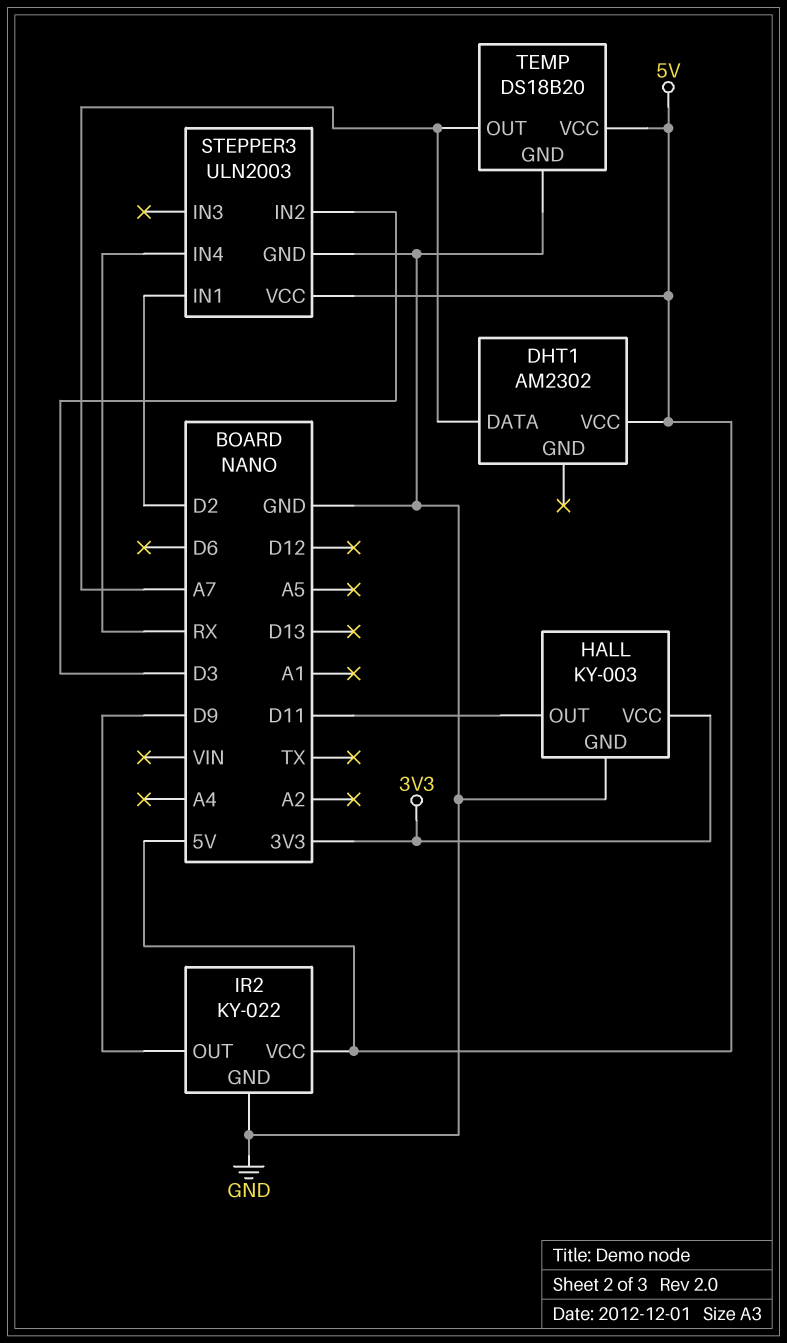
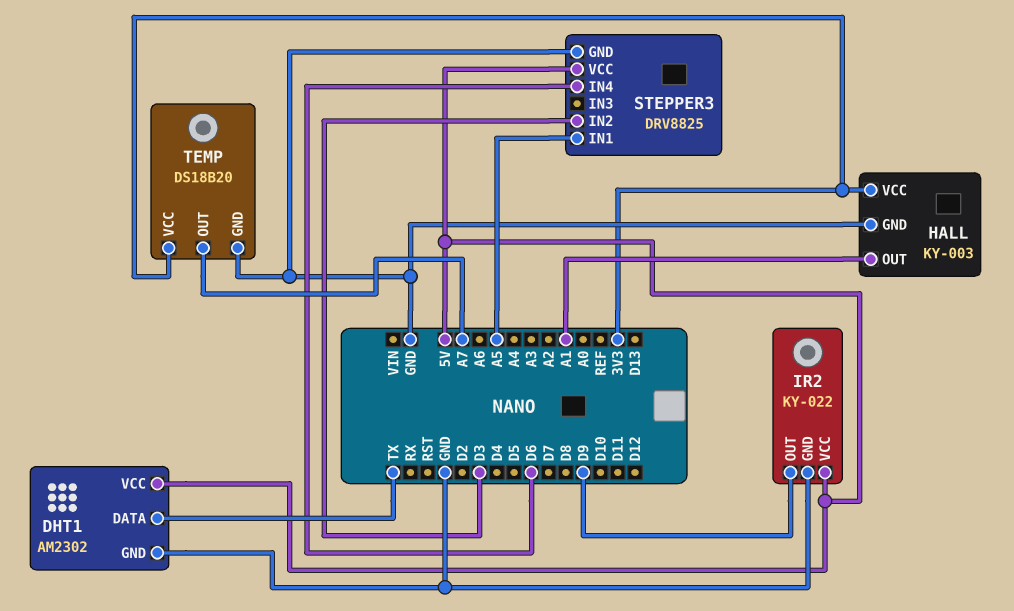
DHT1 pin DATA: A7 -> TX
DHT1 pin GND: none -> GND
HALL pin OUT: D11 -> A1
STEPPER3: ULN2003 -> DRV8825
STEPPER3 pin IN1: D2 -> A5
STEPPER3 pin IN4: RX -> D6
TEMP pin VCC: 5V -> 3V3

